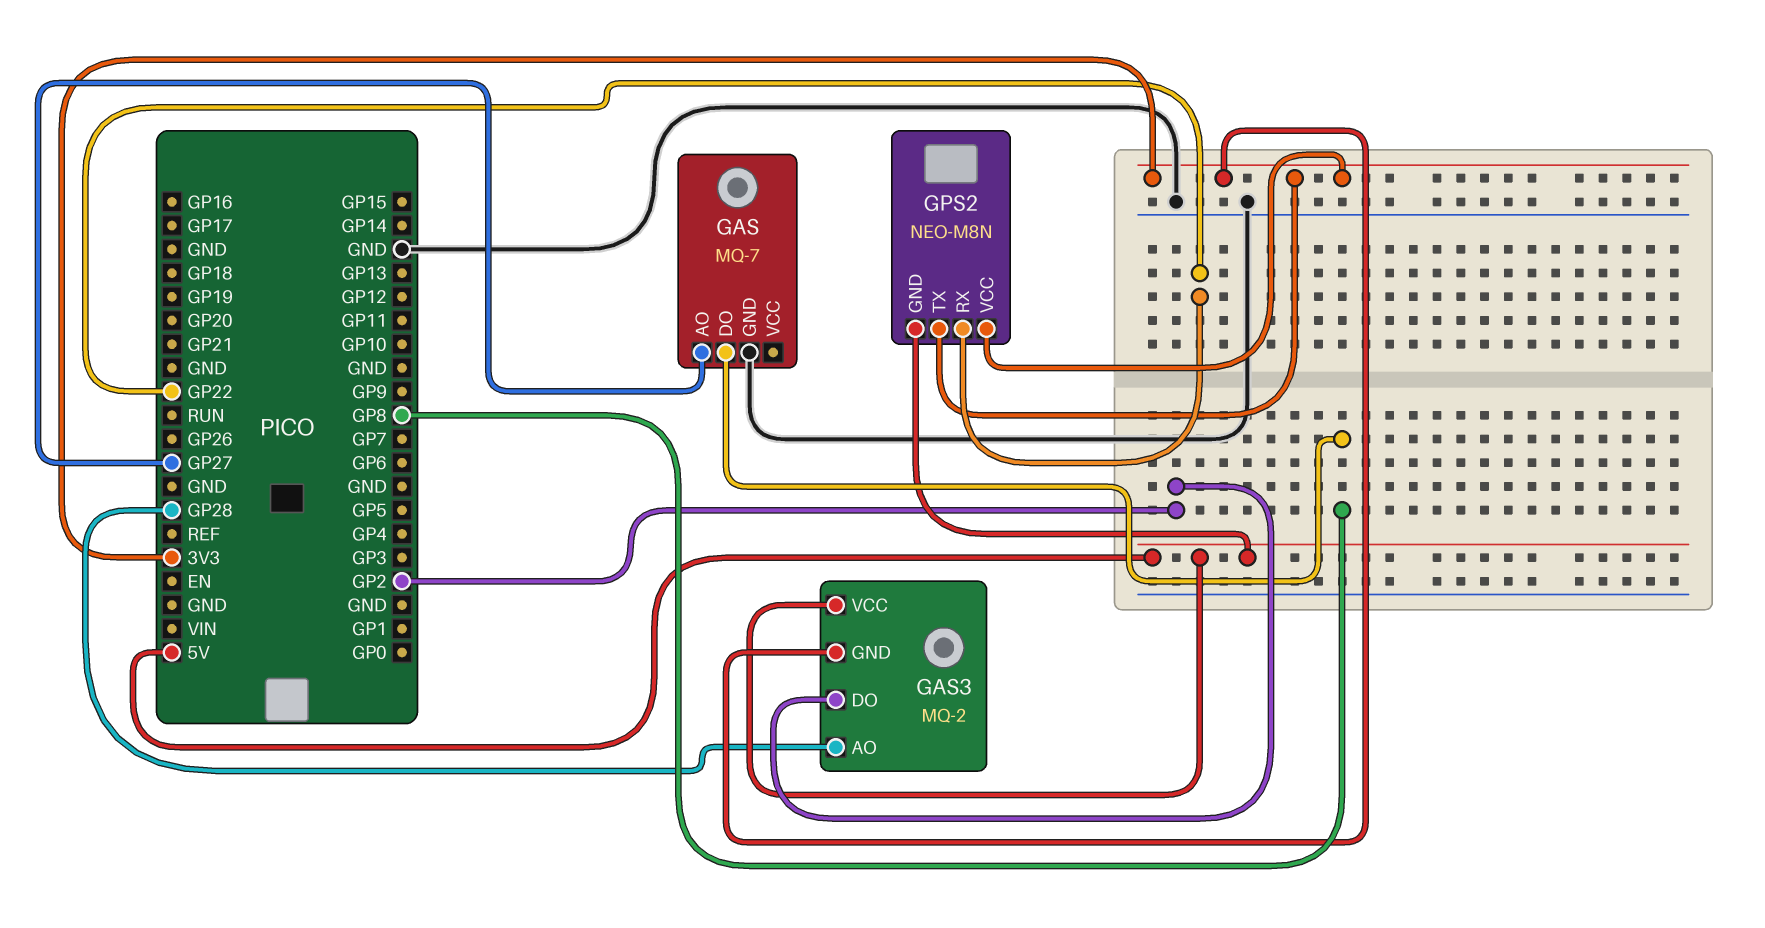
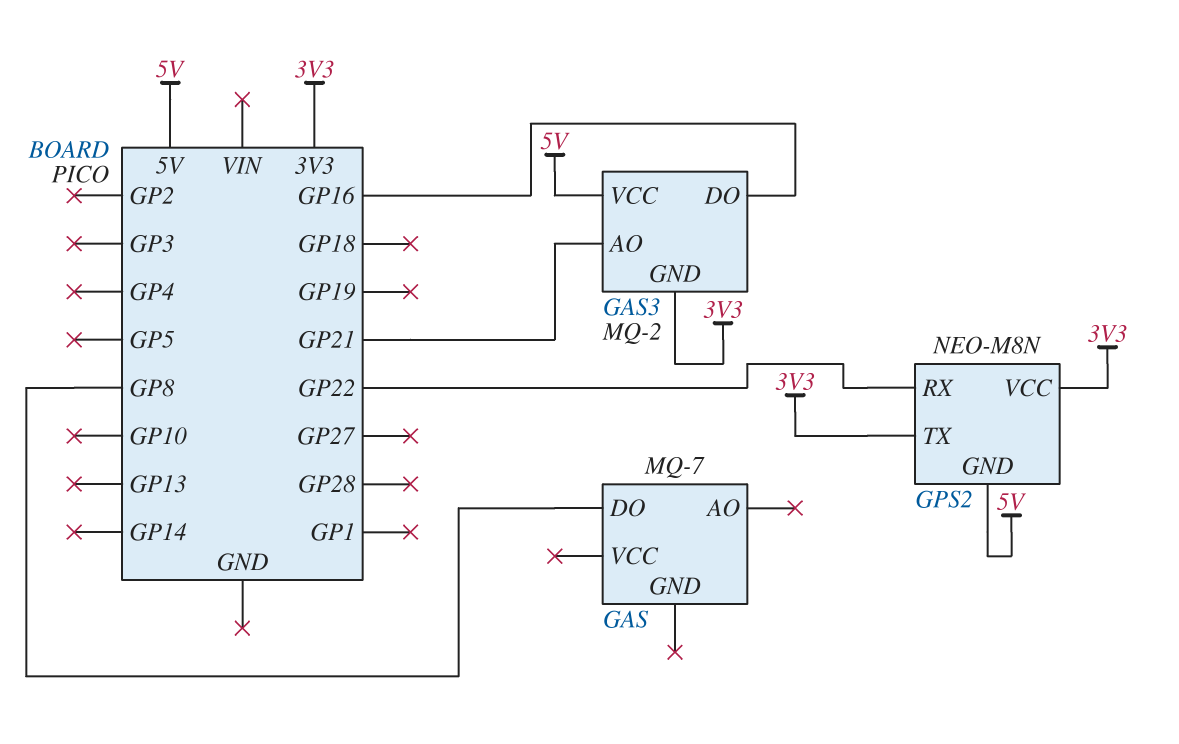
GAS pin AO: GP27 -> none
GAS pin GND: GND -> none
GAS3 pin AO: GP28 -> GP21
GAS3 pin DO: GP2 -> GP16

